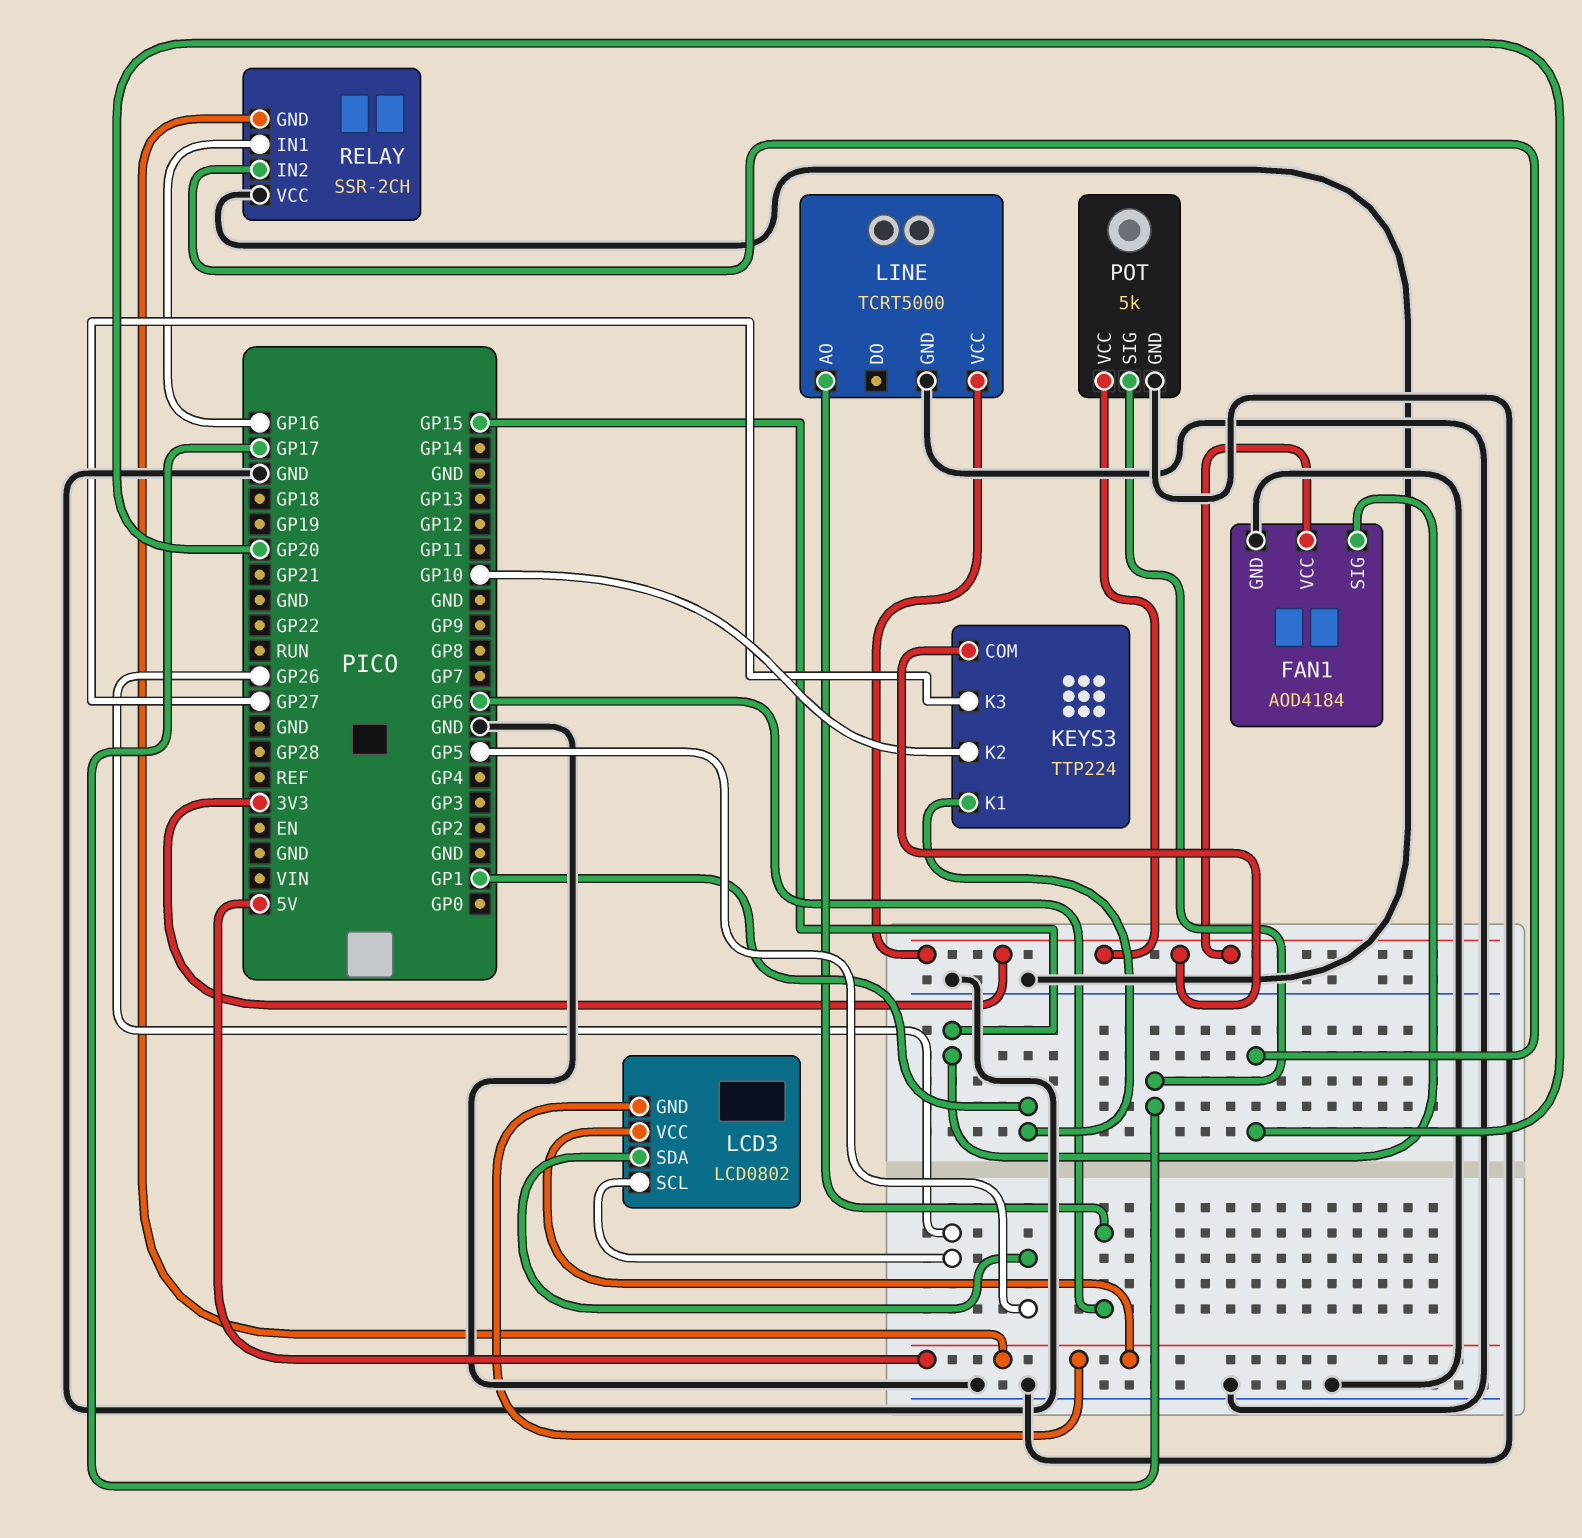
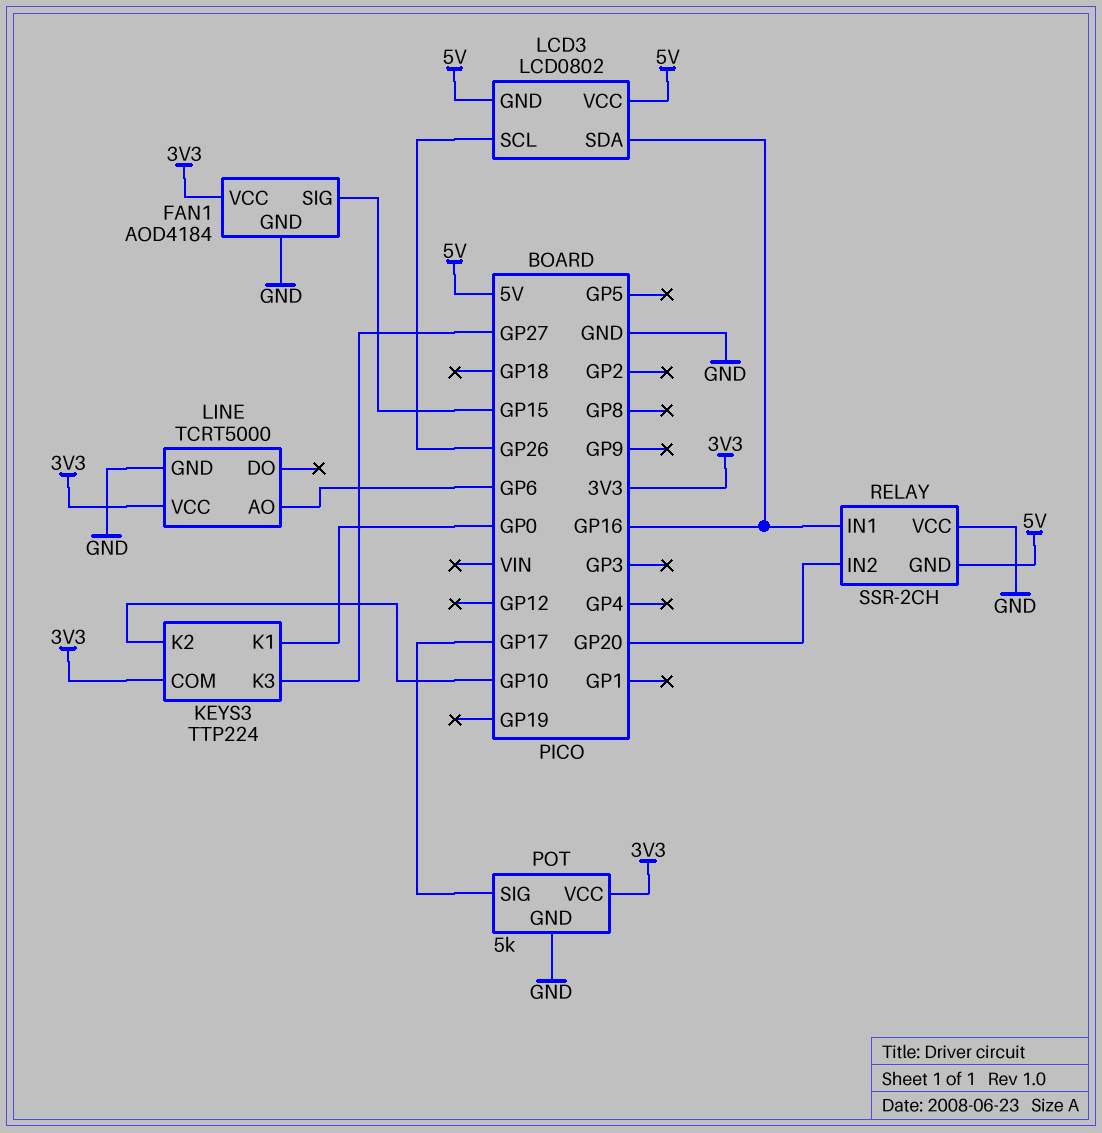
KEYS3 pin K1: GP1 -> GP0
LCD3 pin SDA: GP5 -> GP16

